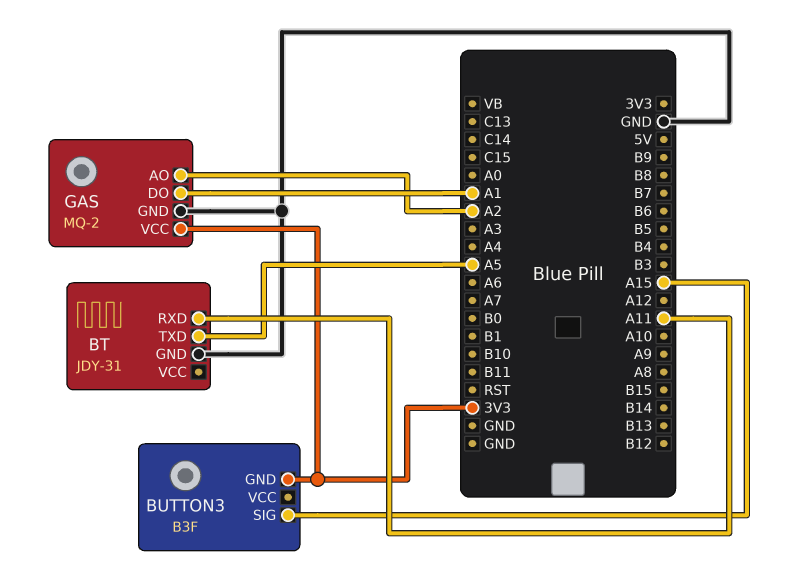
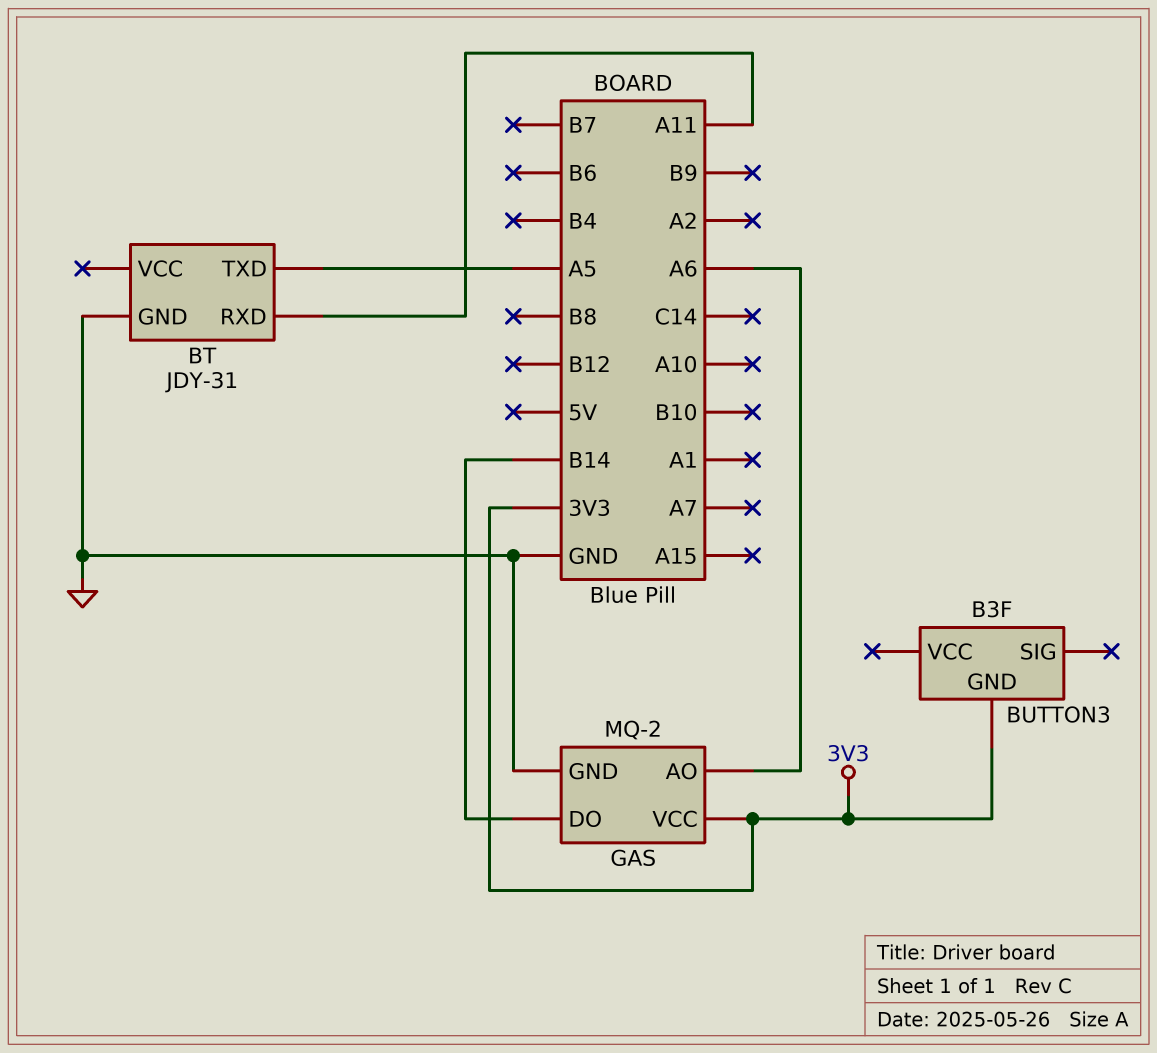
BUTTON3 pin SIG: A15 -> none
GAS pin AO: A2 -> A6
GAS pin DO: A1 -> B14

